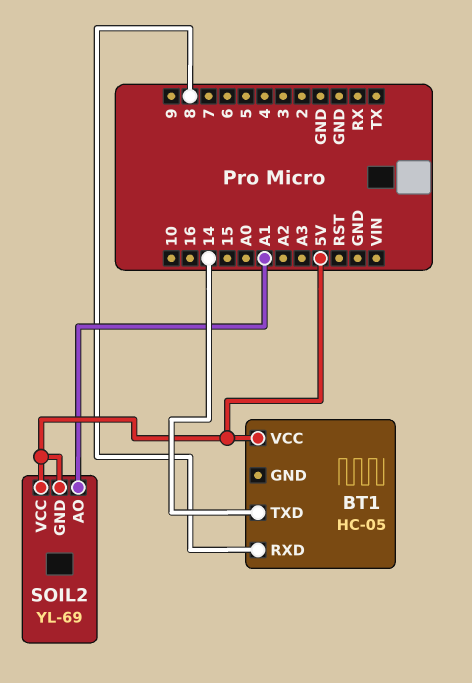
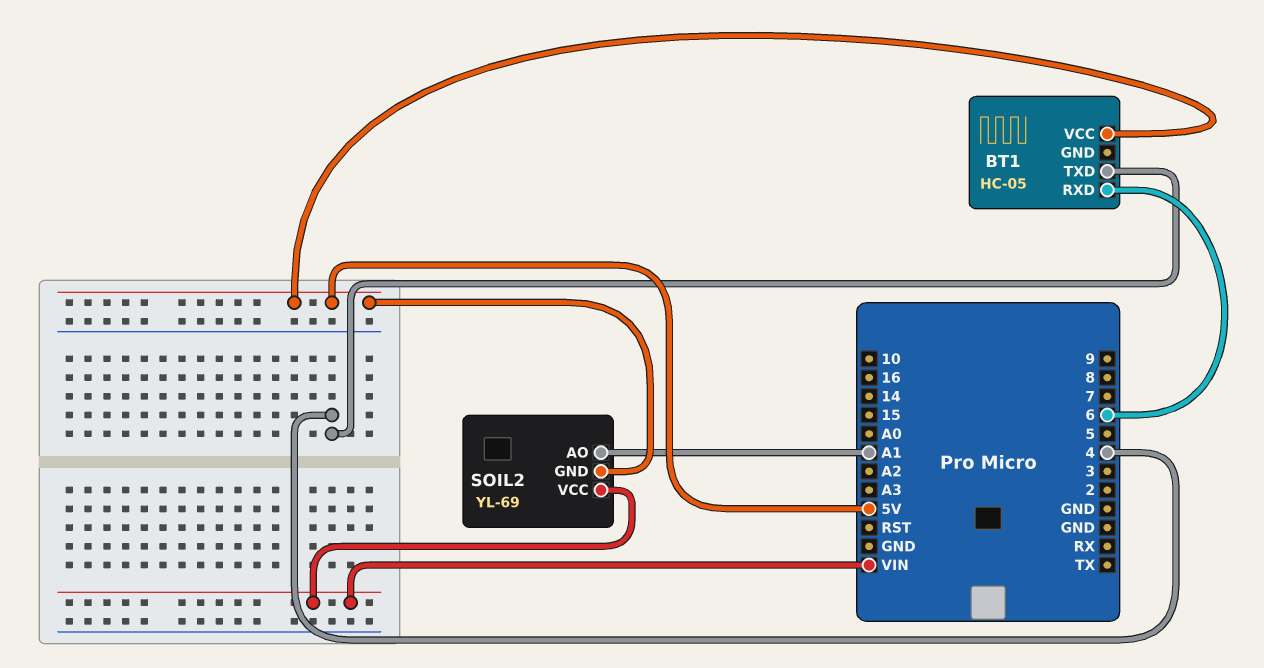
BT1 pin RXD: 8 -> 6
BT1 pin TXD: 14 -> 4
SOIL2 pin VCC: 5V -> VIN

